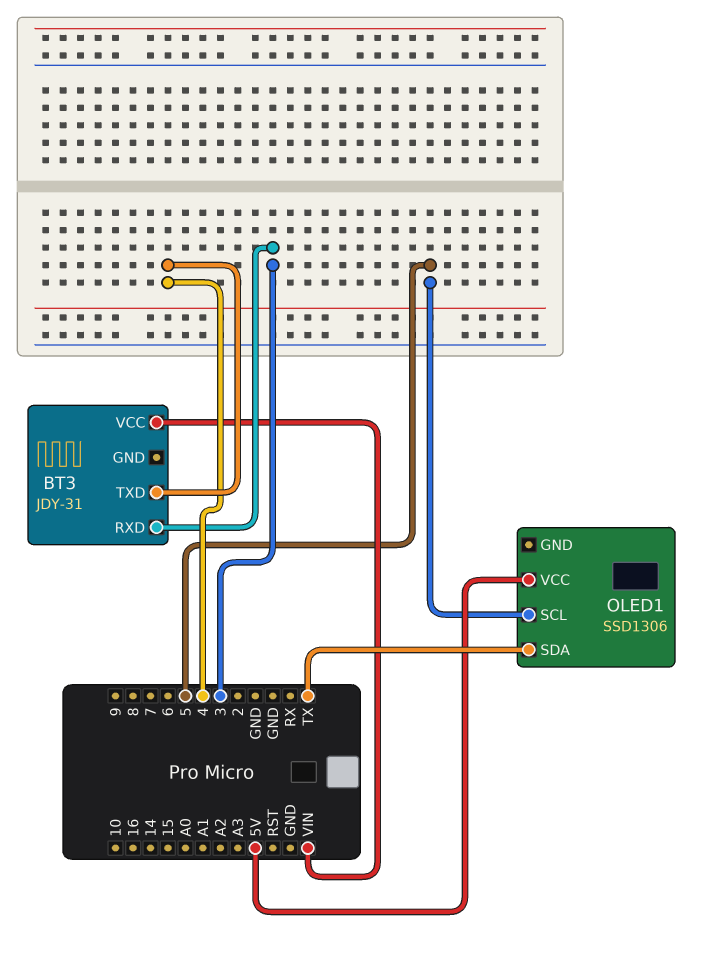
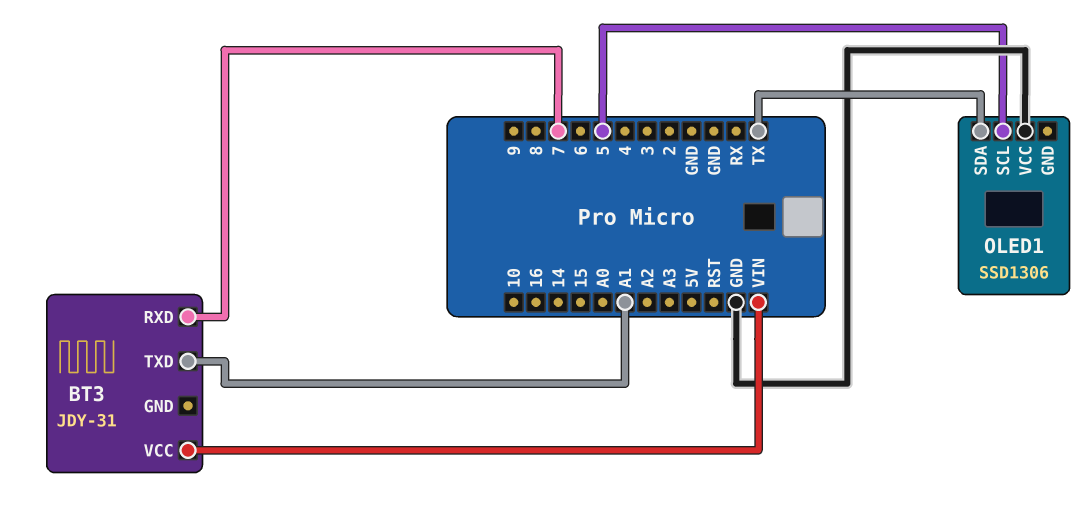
BT3 pin RXD: 3 -> 7
BT3 pin TXD: 4 -> A1
OLED1 pin VCC: 5V -> GND

